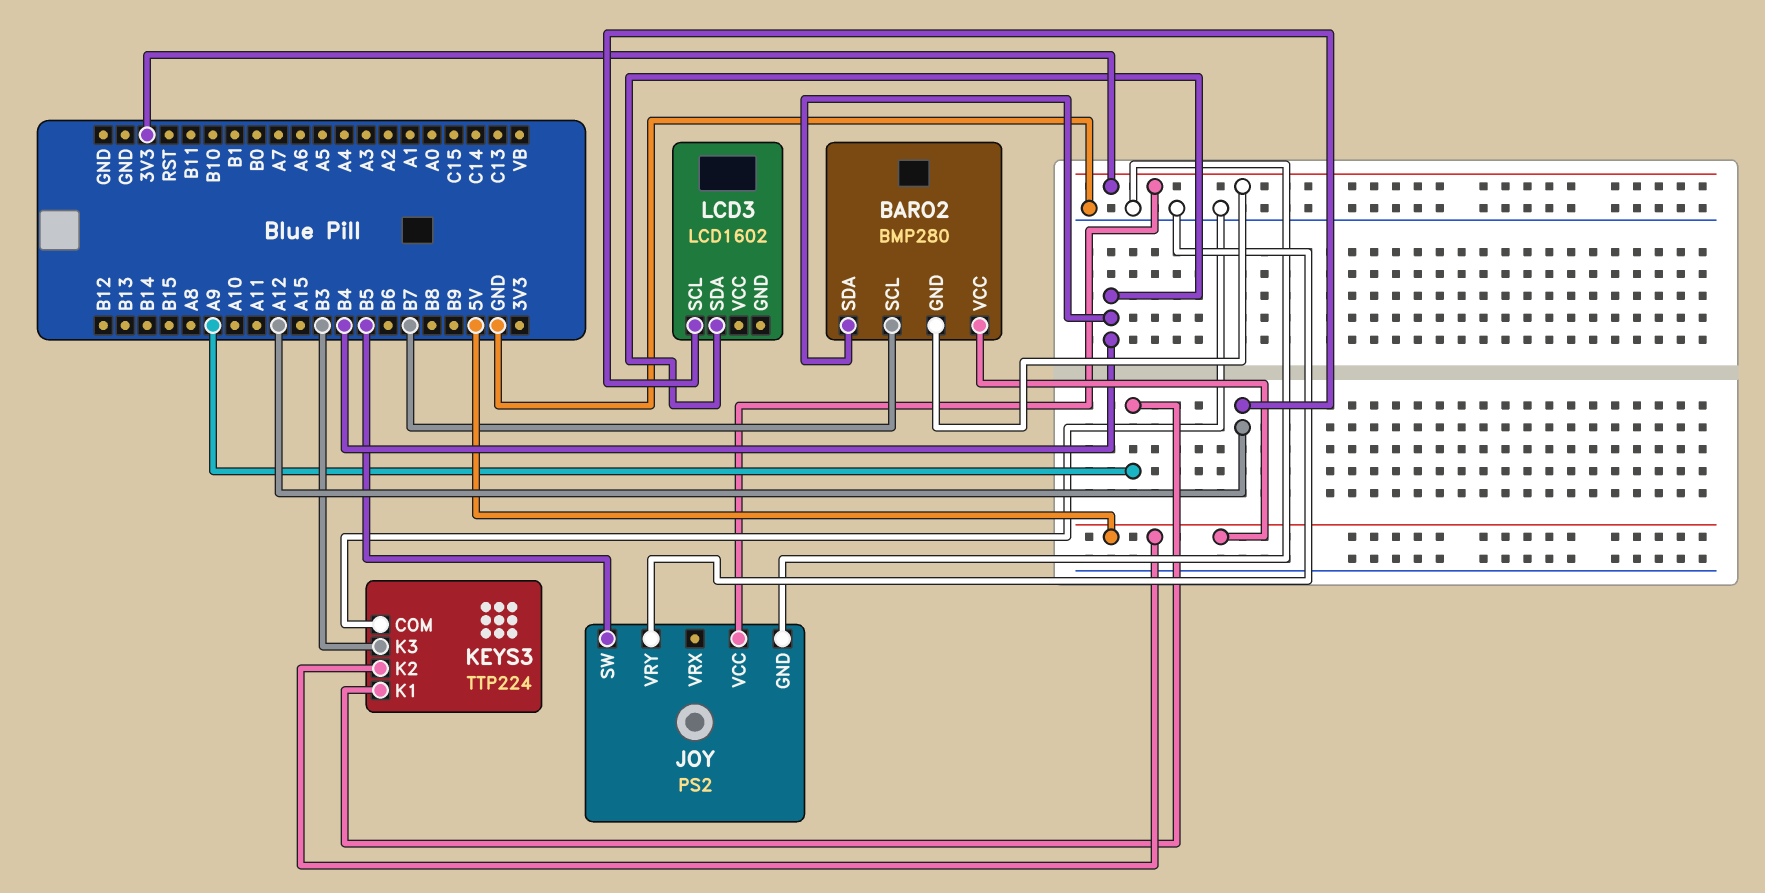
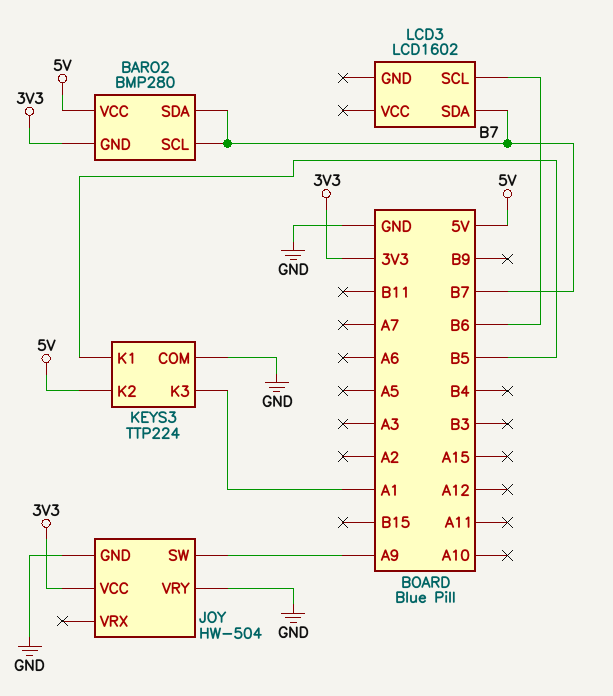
BARO2 pin SDA: B4 -> B7
JOY: PS2 -> HW-504
JOY pin SW: B5 -> A9
KEYS3 pin K1: A9 -> B5
KEYS3 pin K3: B3 -> A1
LCD3 pin SCL: A12 -> B6
LCD3 pin SDA: B4 -> B7

